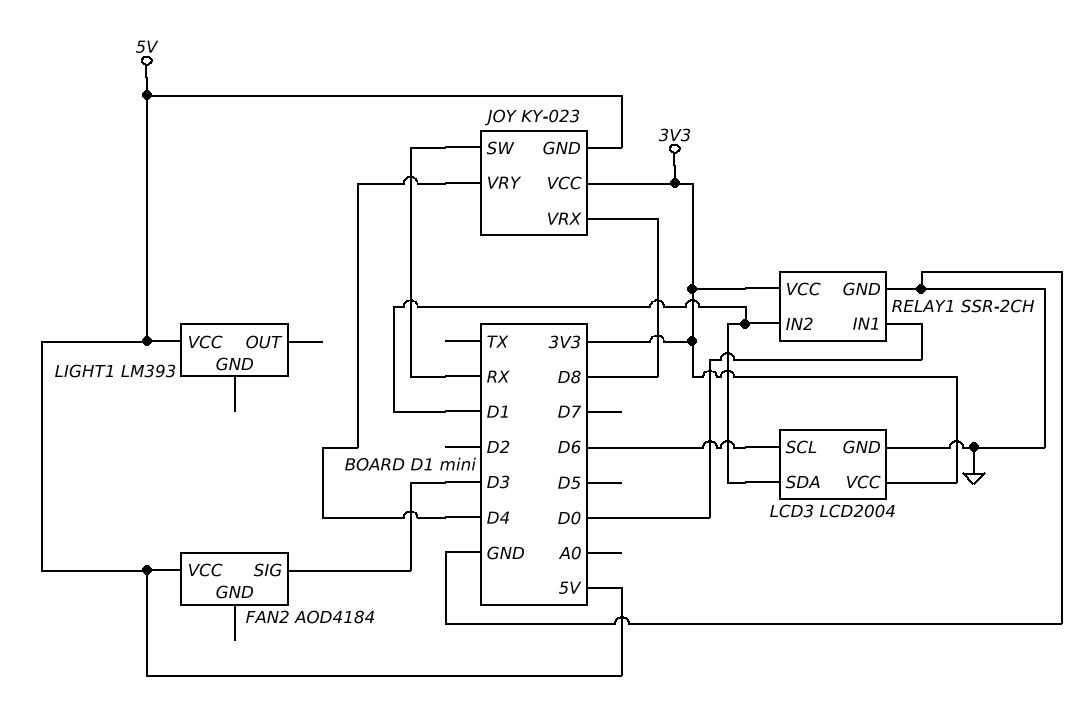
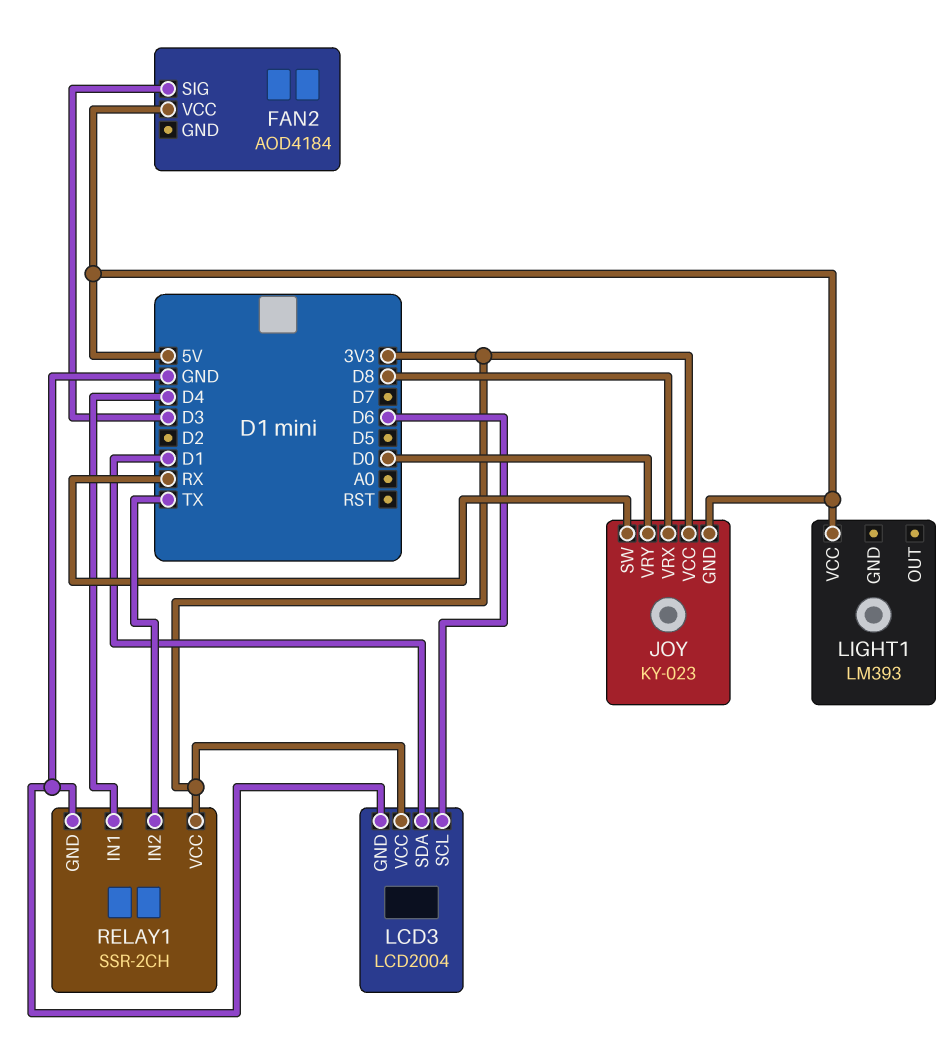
JOY pin VRY: D4 -> D0
RELAY1 pin IN1: D0 -> D4
RELAY1 pin IN2: D1 -> TX

